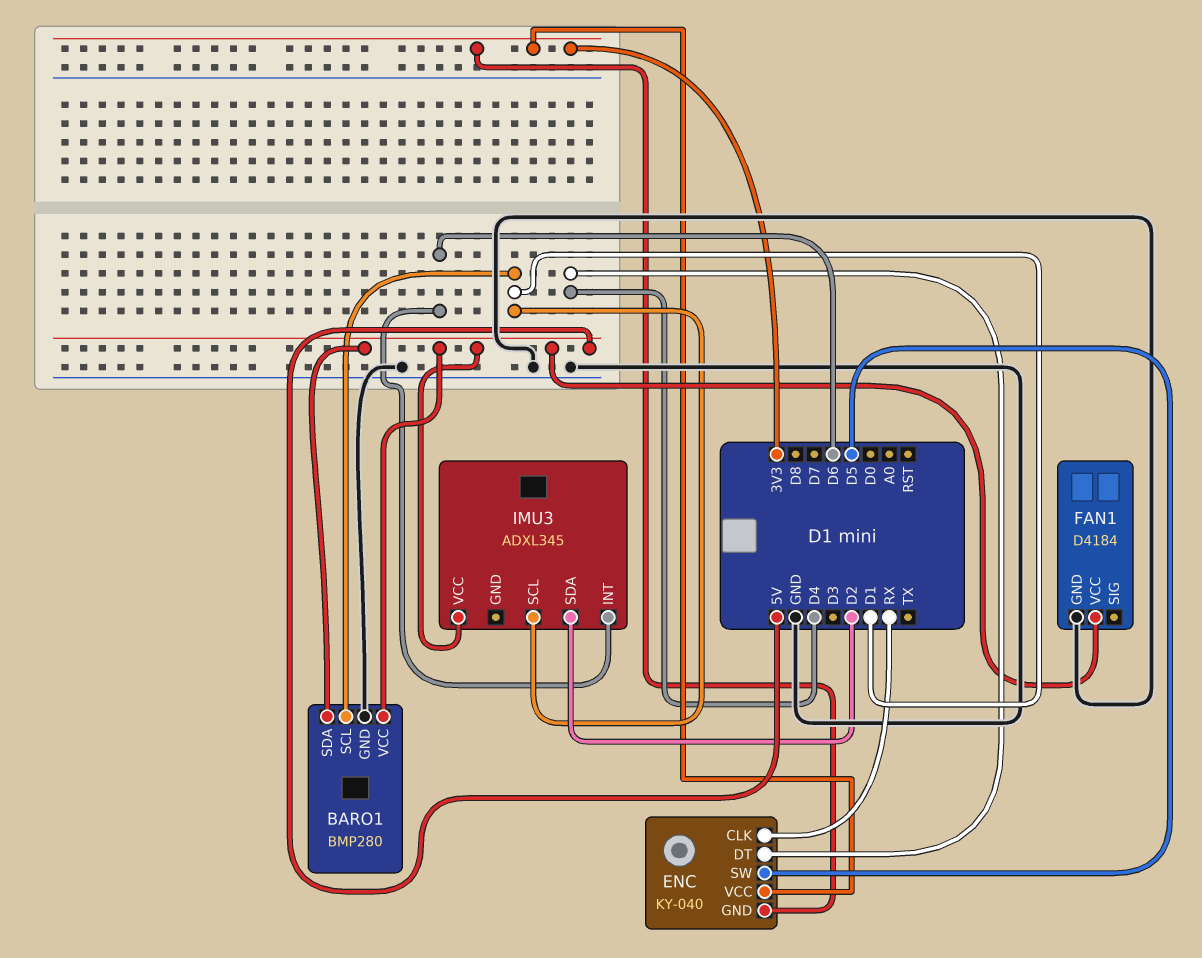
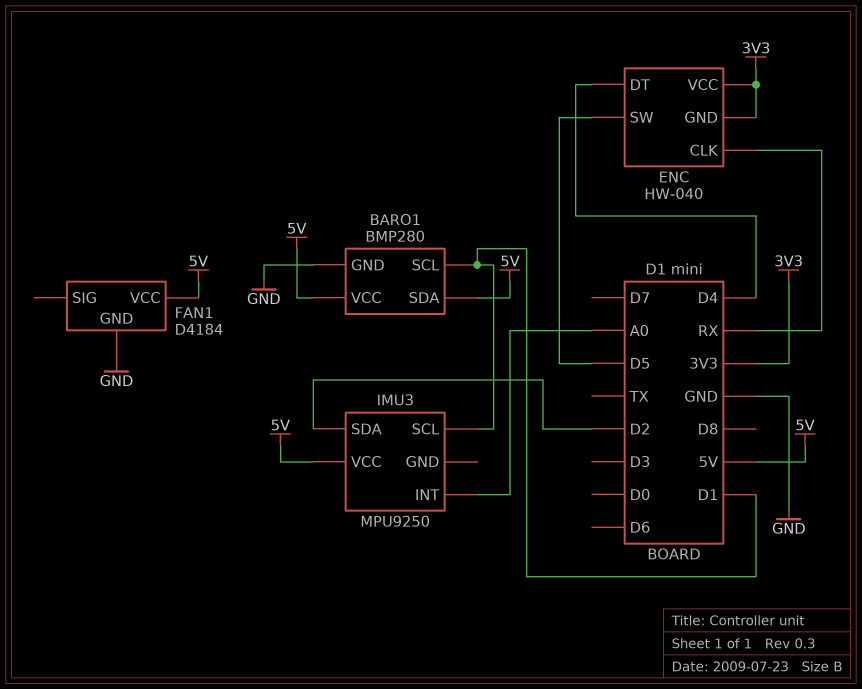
ENC: KY-040 -> HW-040
IMU3: ADXL345 -> MPU9250
IMU3 pin INT: D6 -> A0

